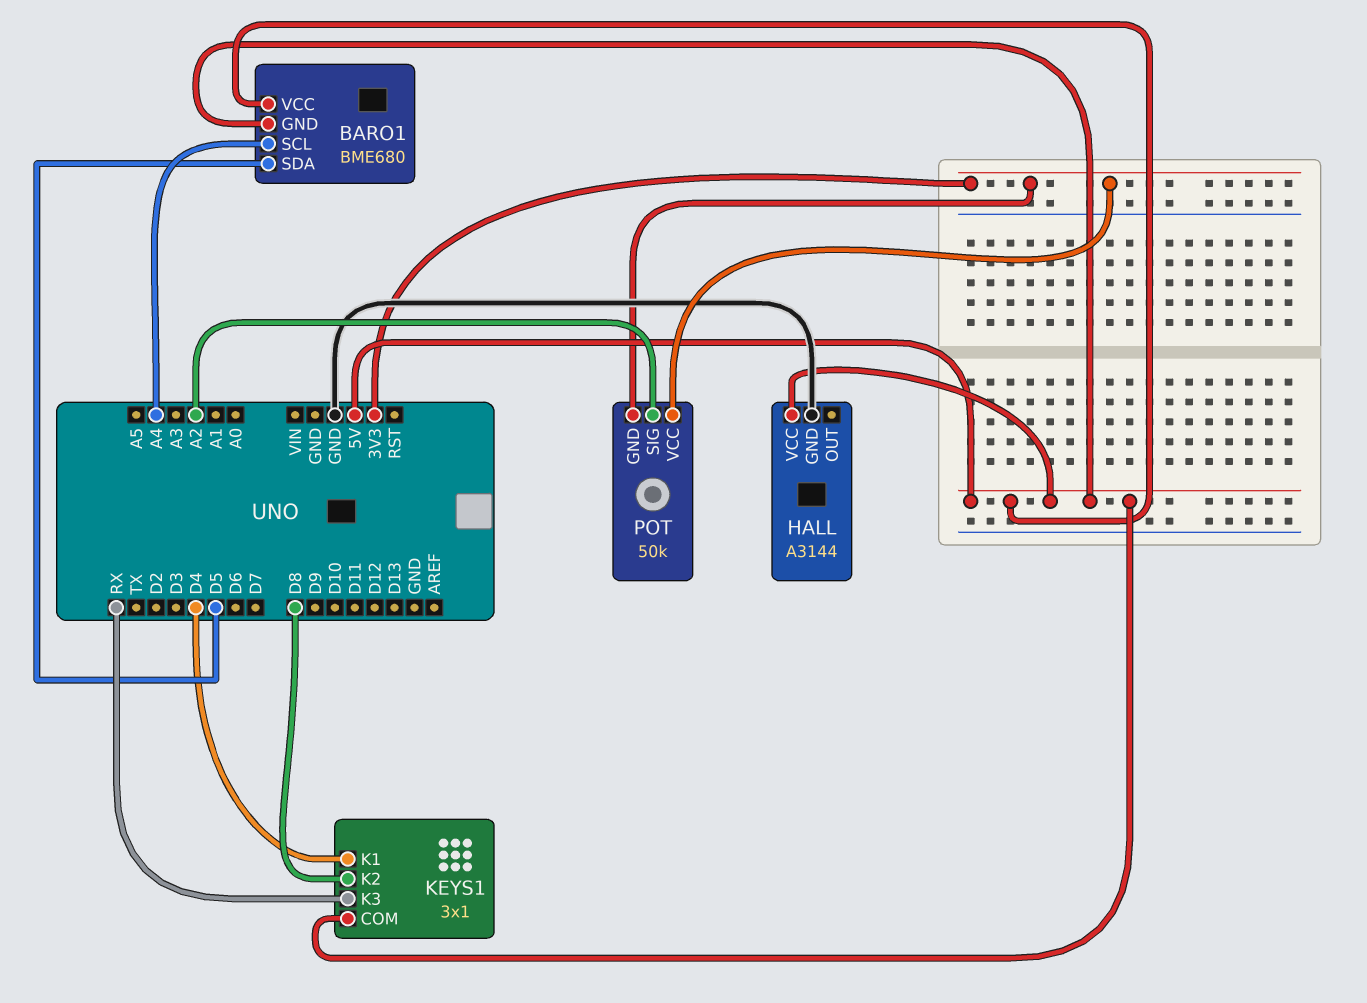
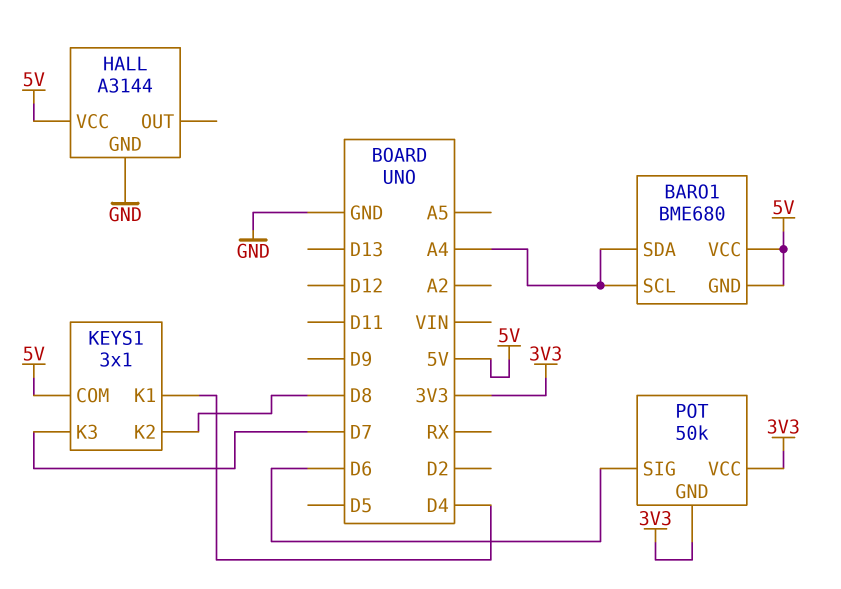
BARO1 pin SDA: D5 -> A4
KEYS1 pin K3: RX -> D7
POT pin SIG: A2 -> D6

